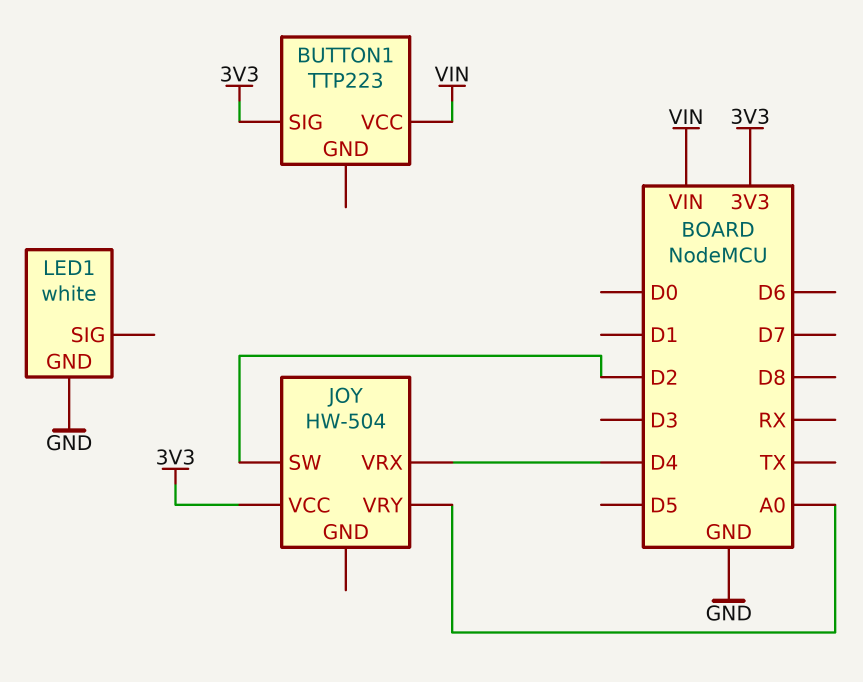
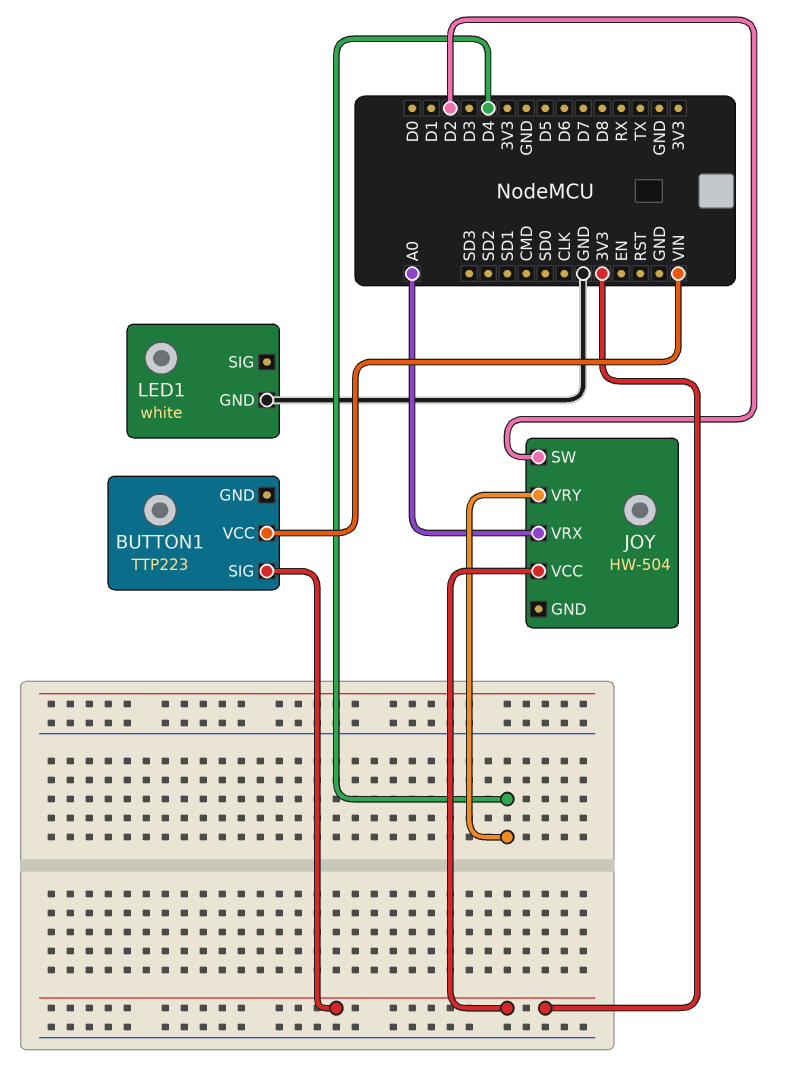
JOY pin VRX: D4 -> A0
JOY pin VRY: A0 -> D4

